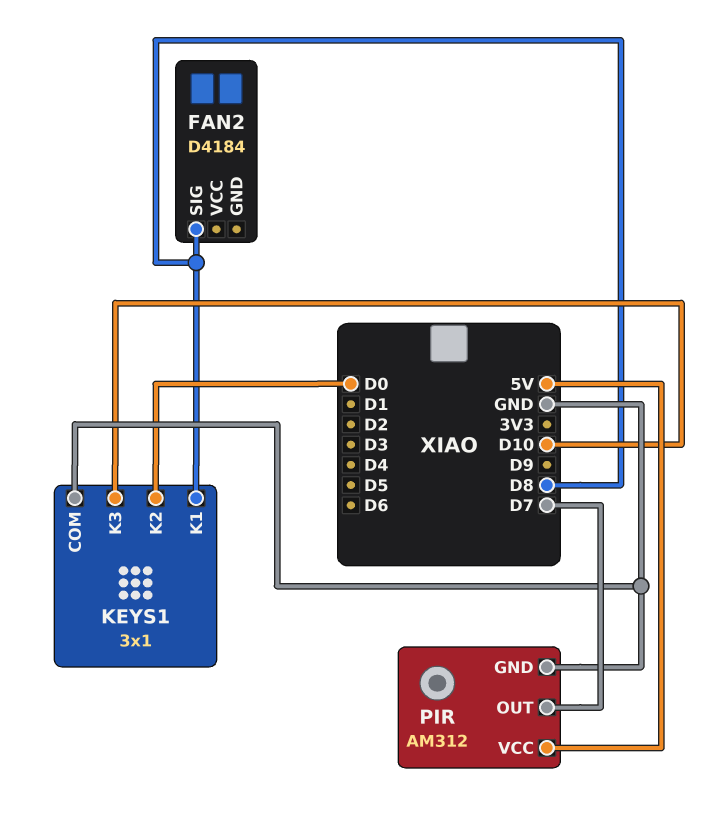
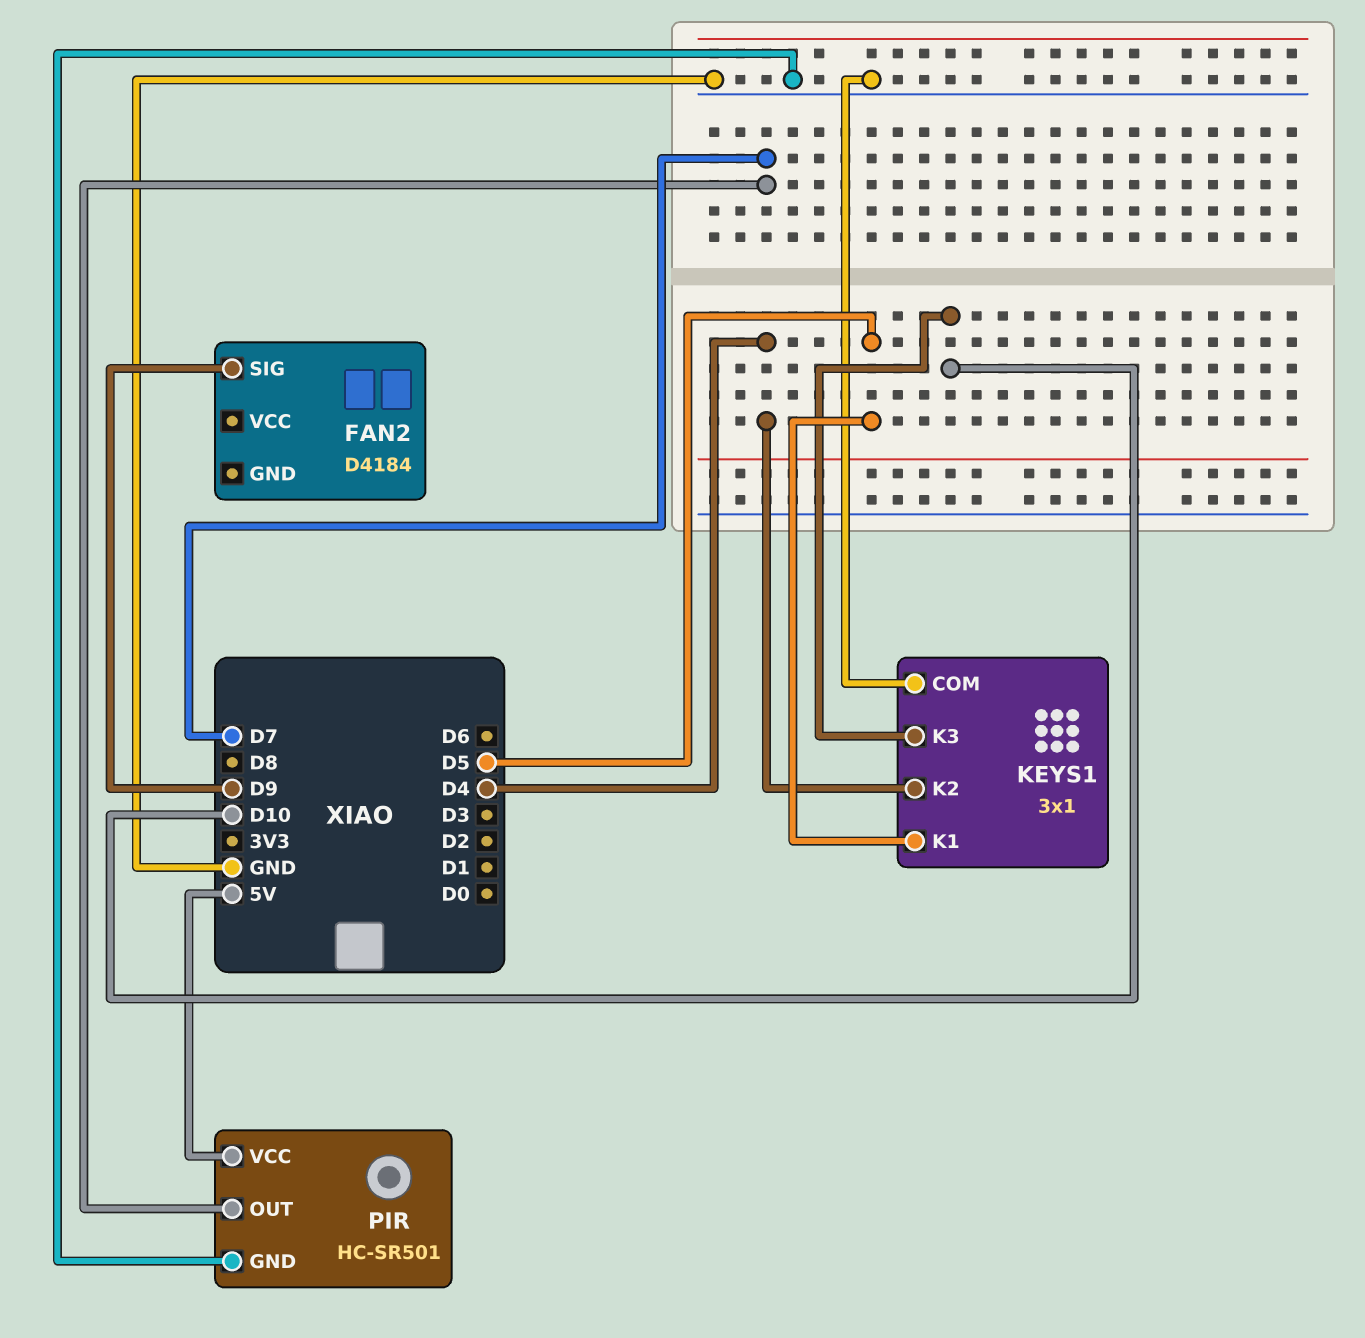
FAN2 pin SIG: D8 -> D9
KEYS1 pin K1: D8 -> D5
KEYS1 pin K2: D0 -> D4
PIR: AM312 -> HC-SR501

